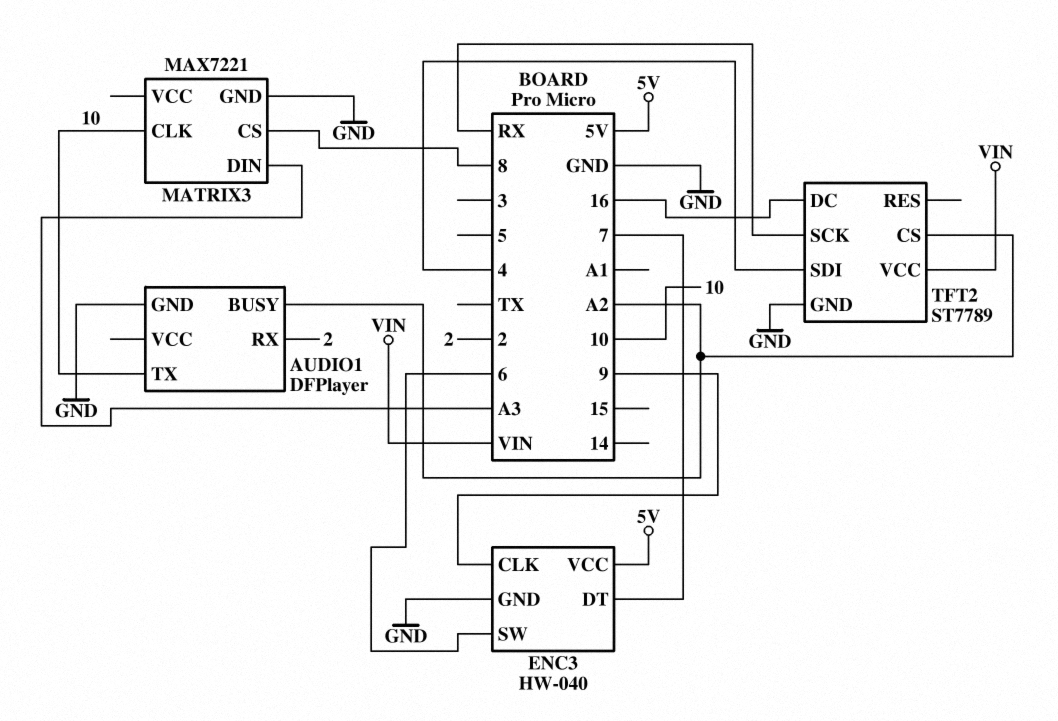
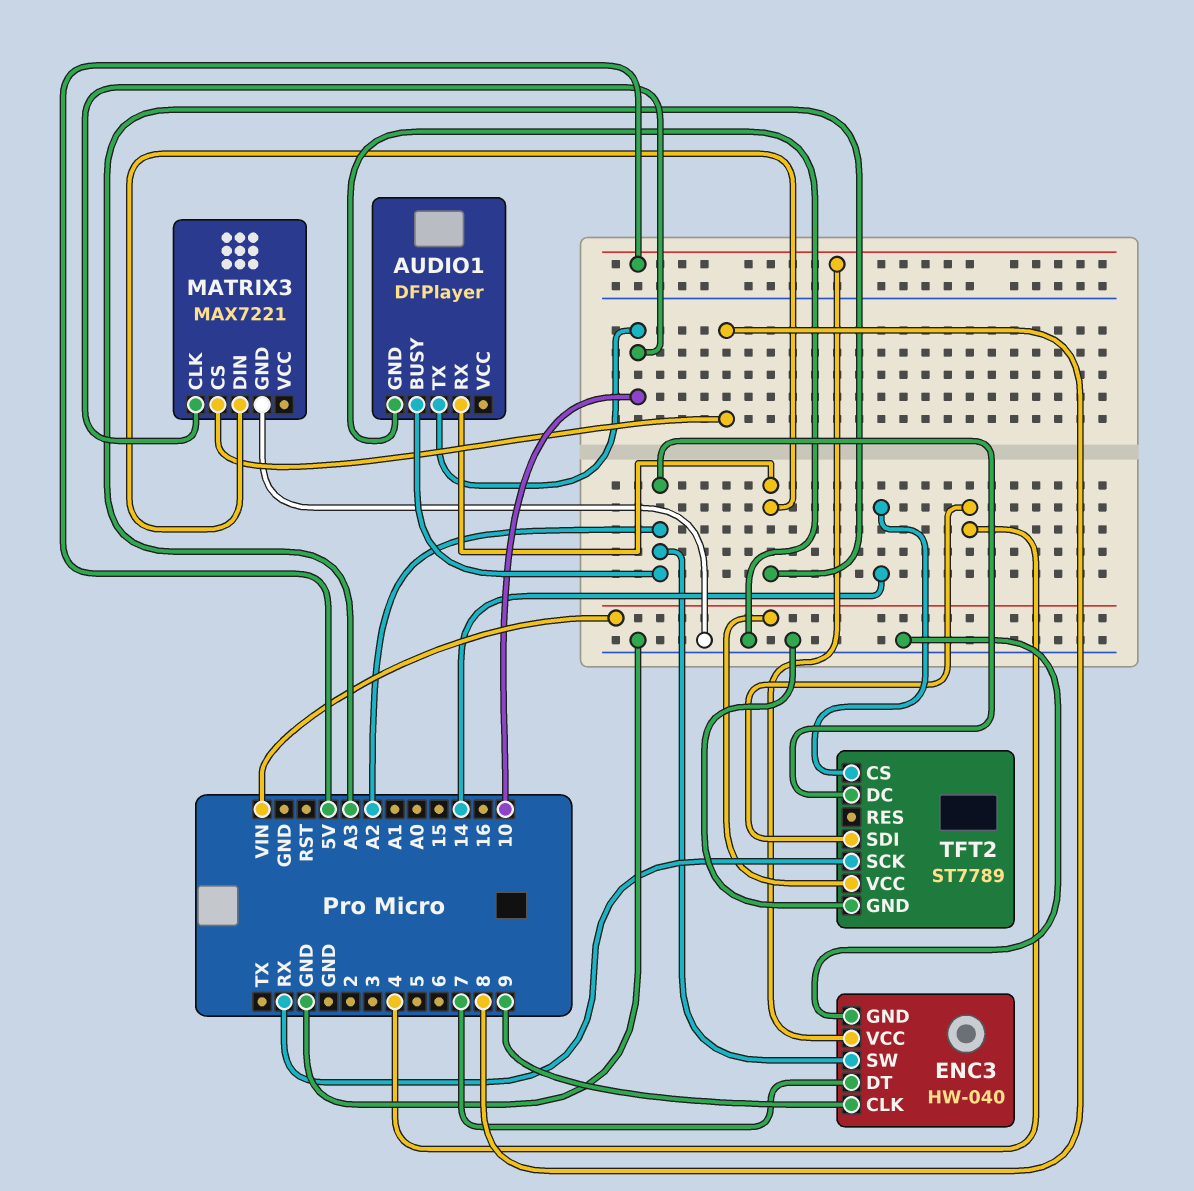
AUDIO1 pin RX: 2 -> A3
ENC3 pin SW: 6 -> A2
TFT2 pin CS: A2 -> 14
TFT2 pin DC: 16 -> A2

